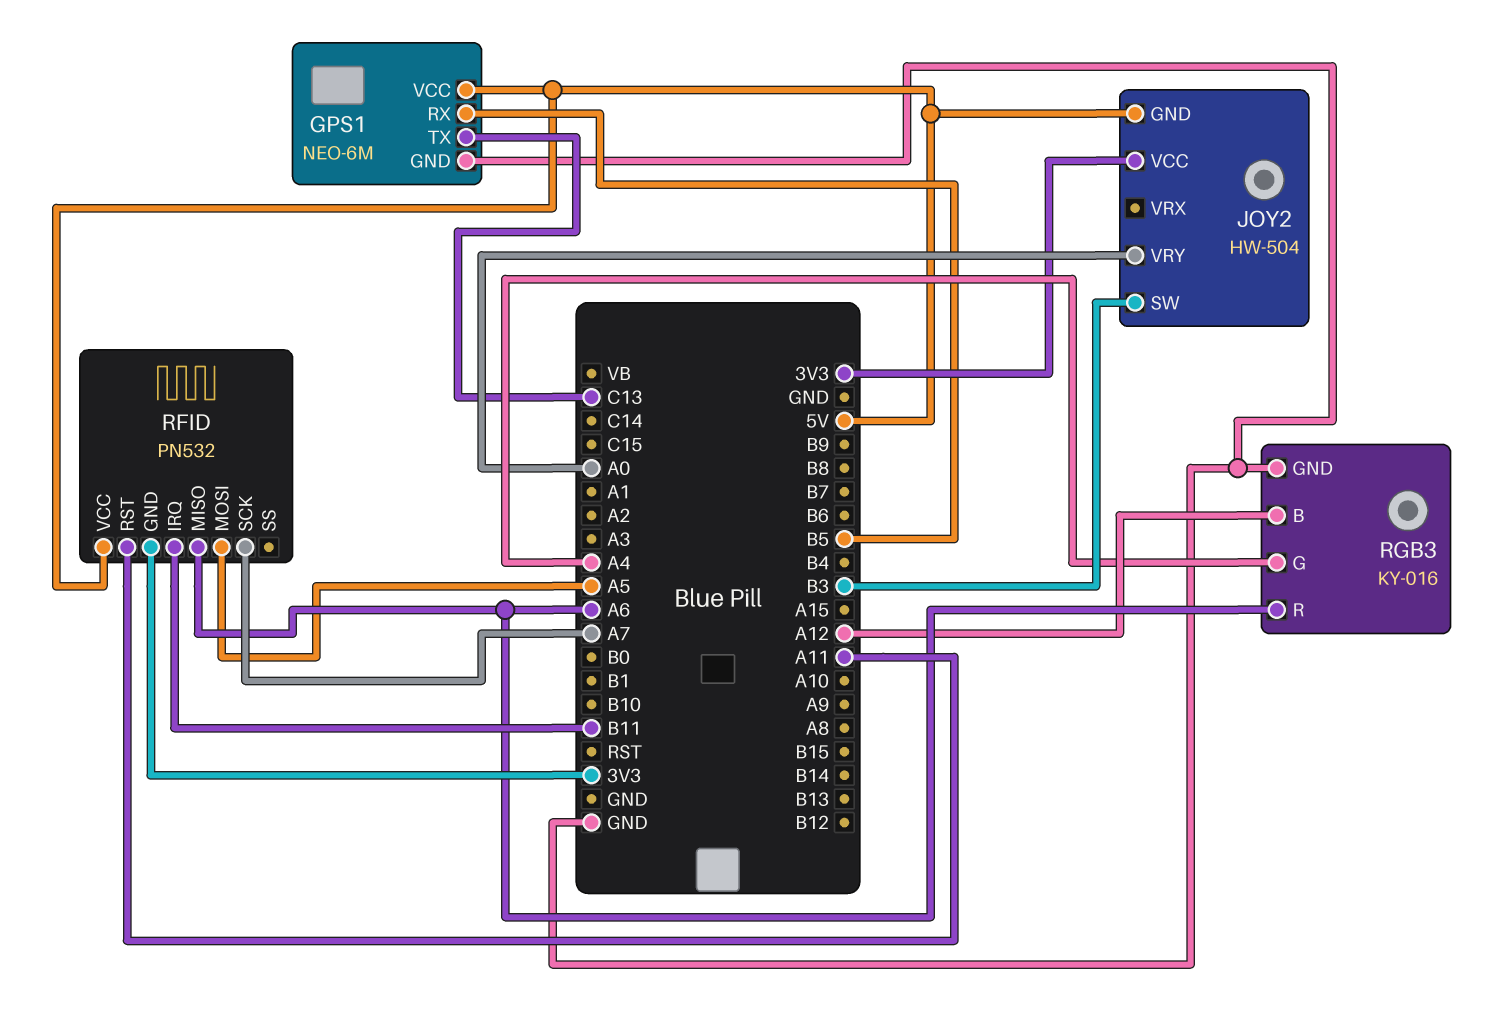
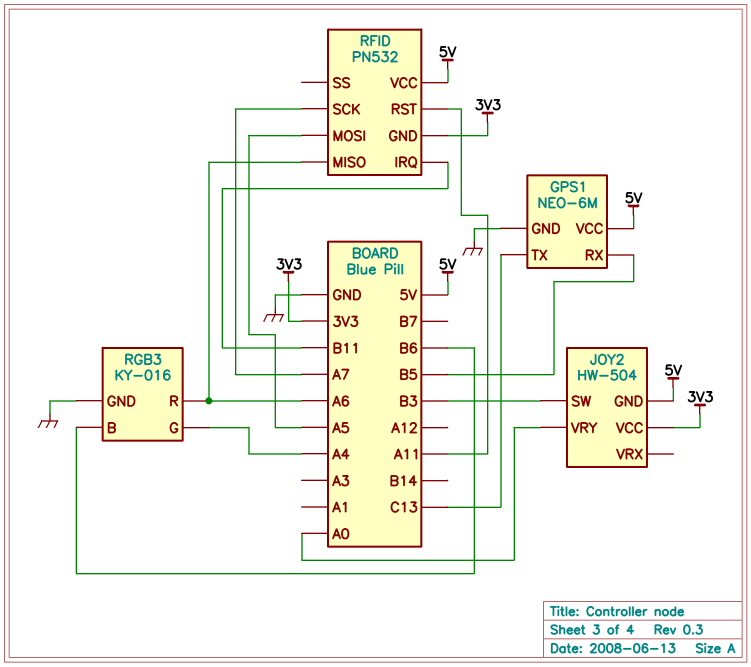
RGB3 pin B: A12 -> B6

